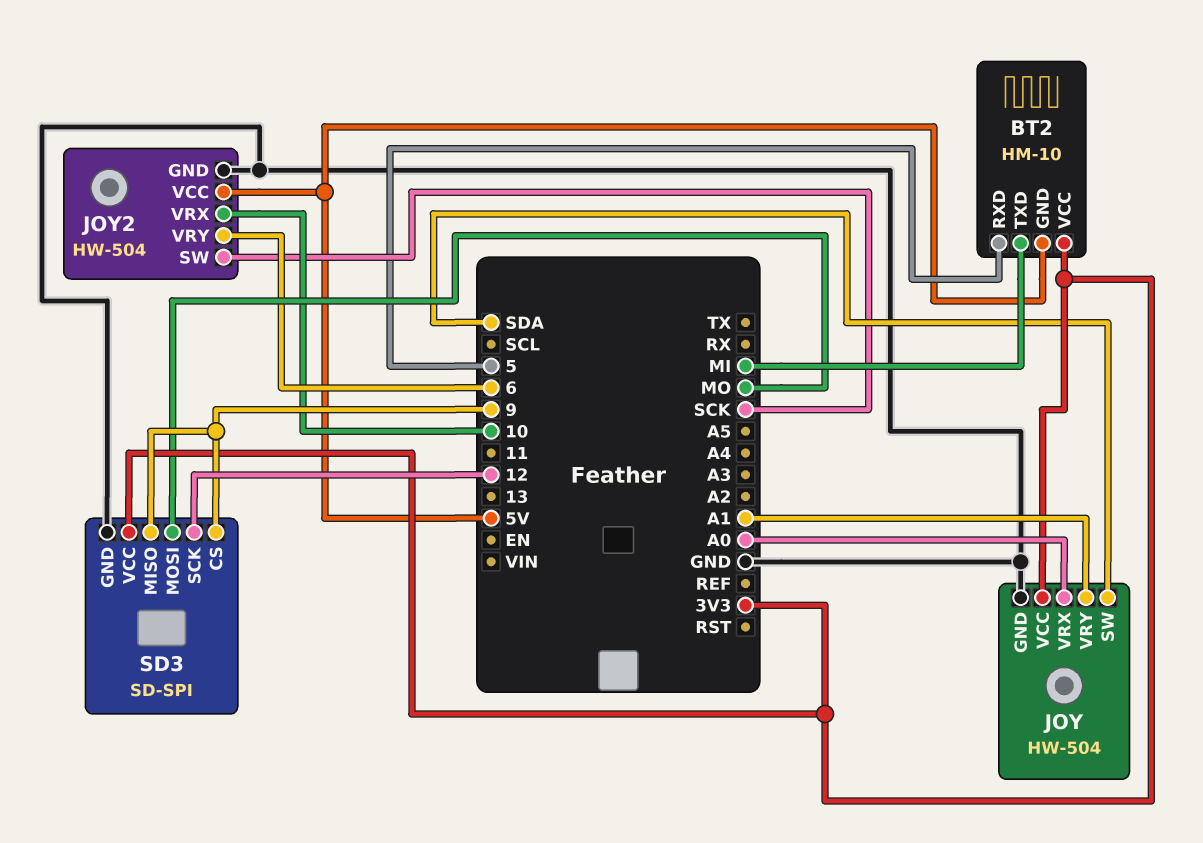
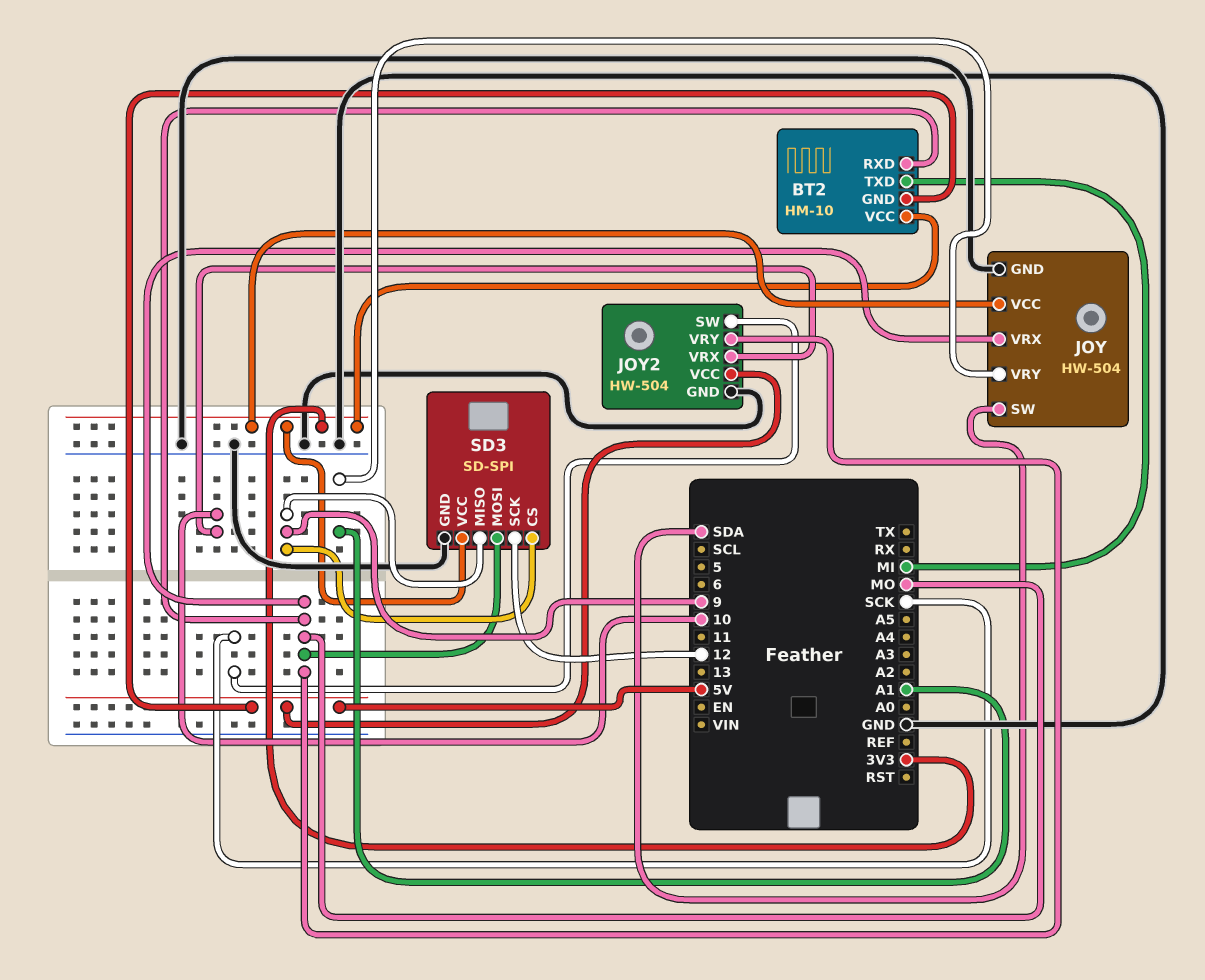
BT2 pin RXD: 5 -> MO
JOY pin VRX: A0 -> MO
JOY2 pin VRY: 6 -> MO

